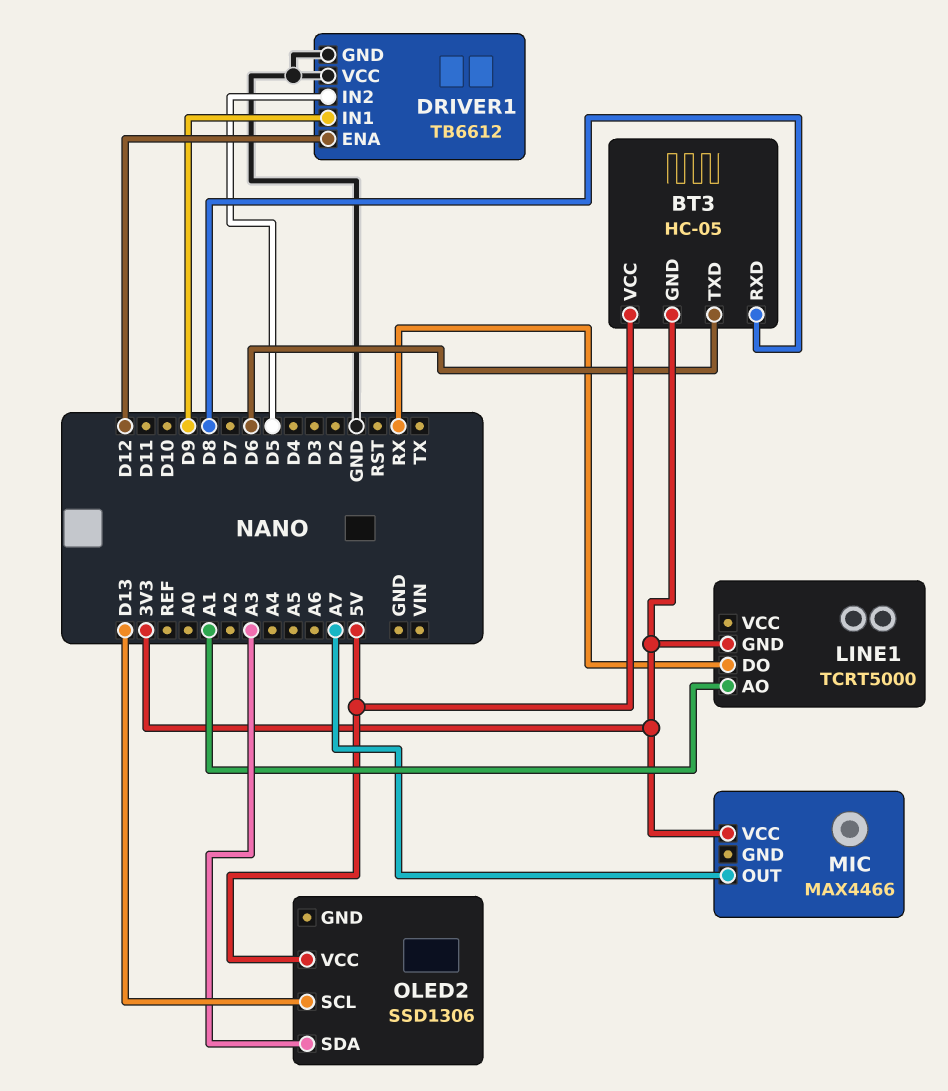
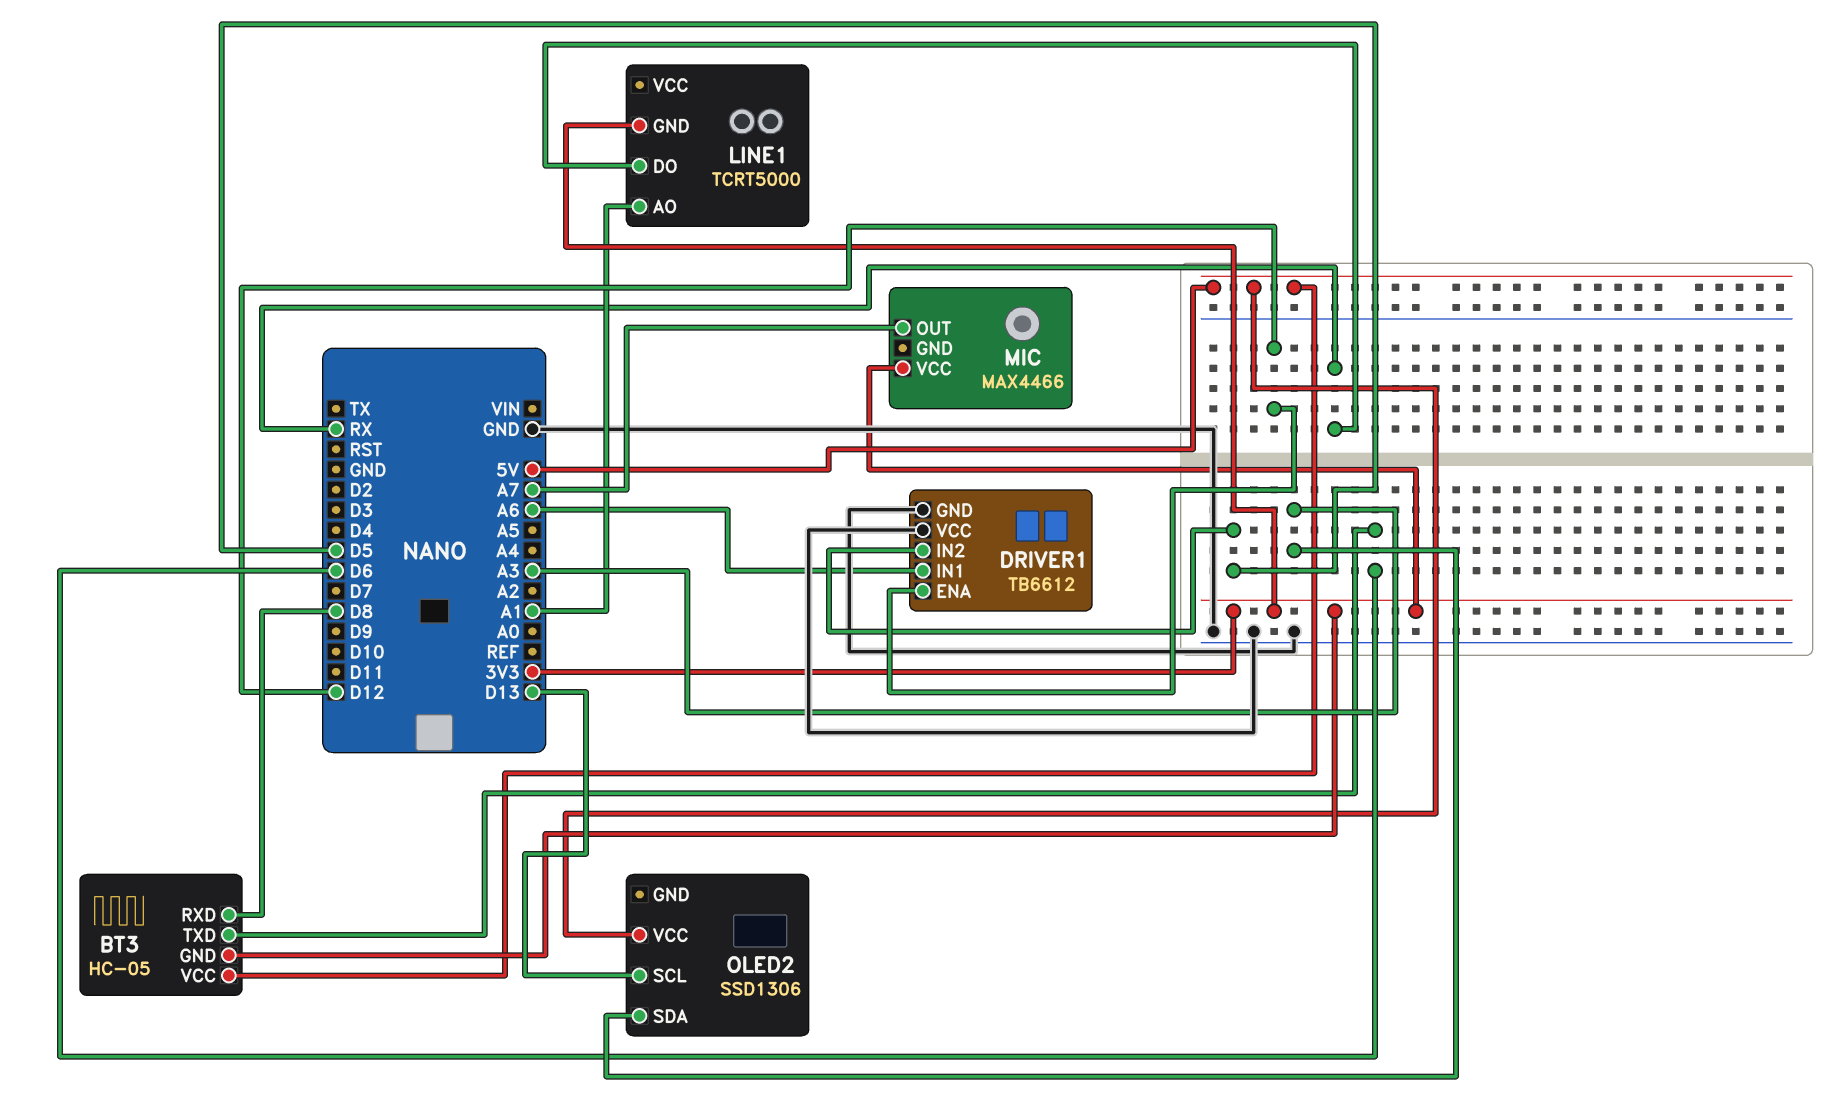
DRIVER1 pin IN1: D9 -> A6

